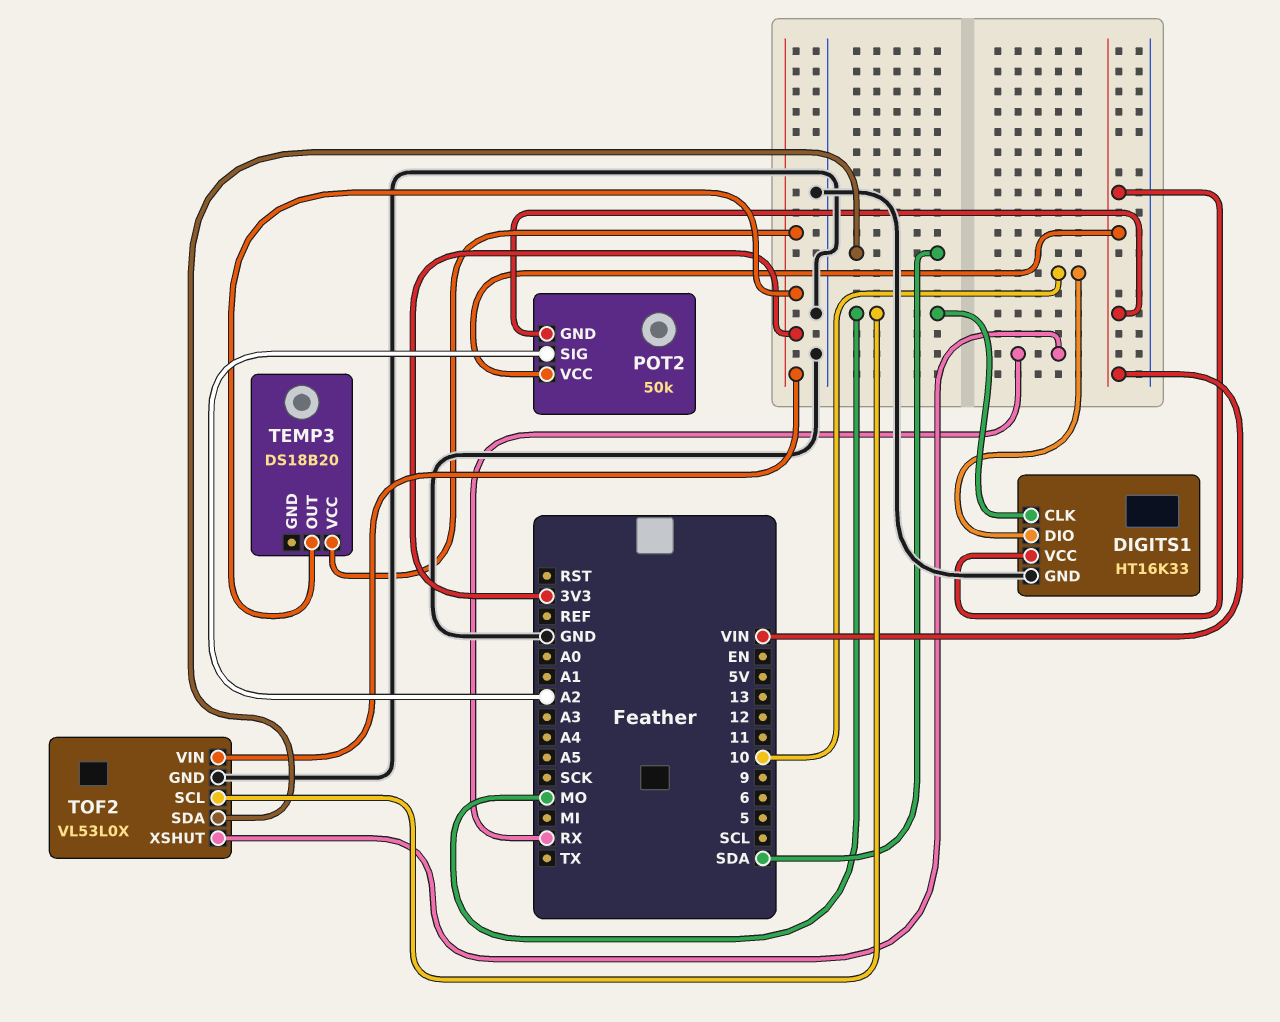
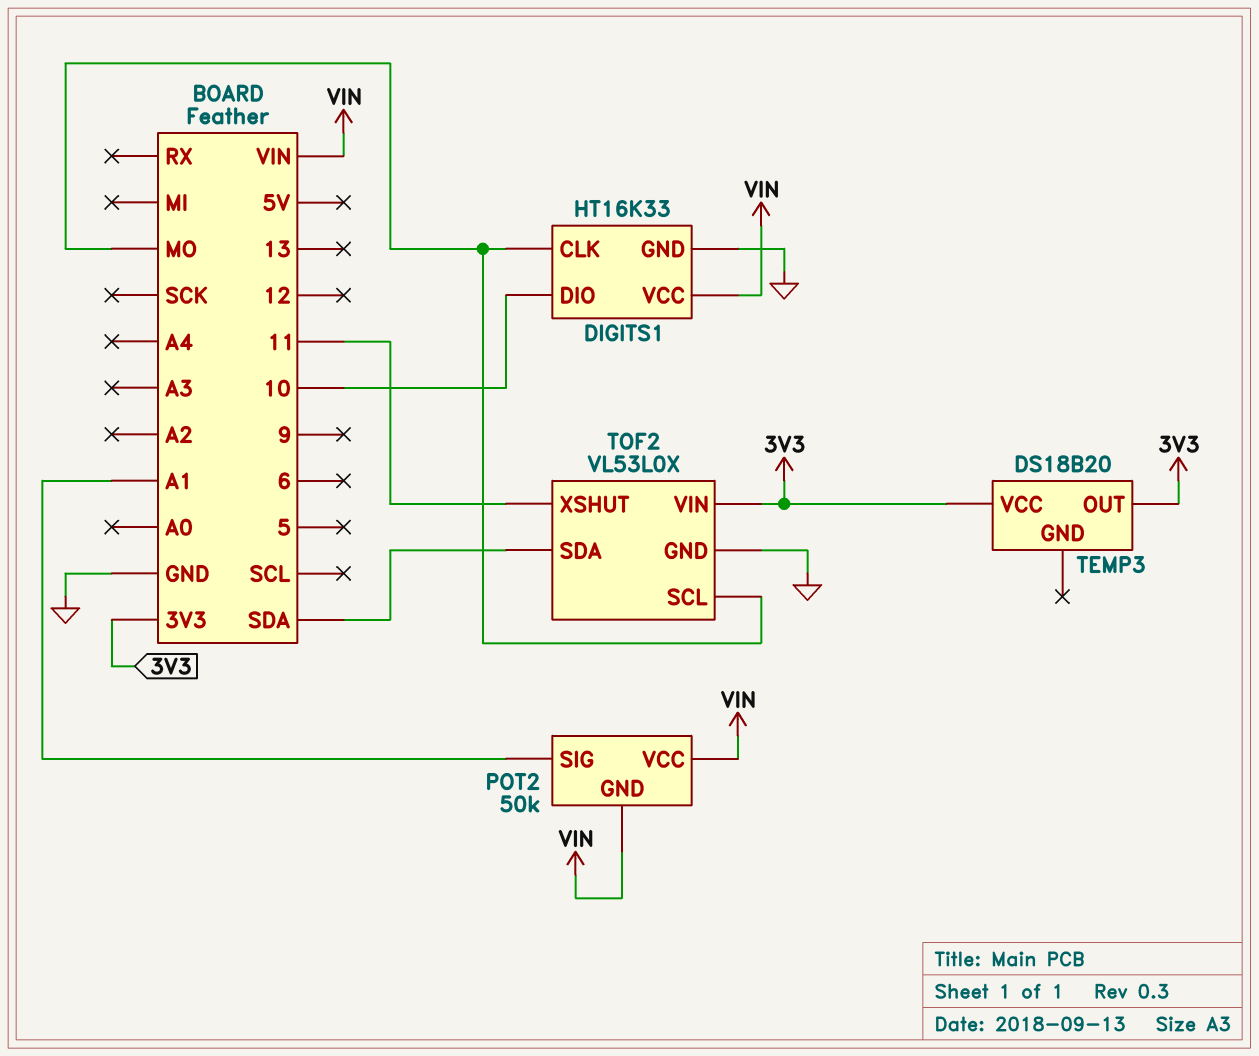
POT2 pin SIG: A2 -> A1
TOF2 pin XSHUT: RX -> 11

